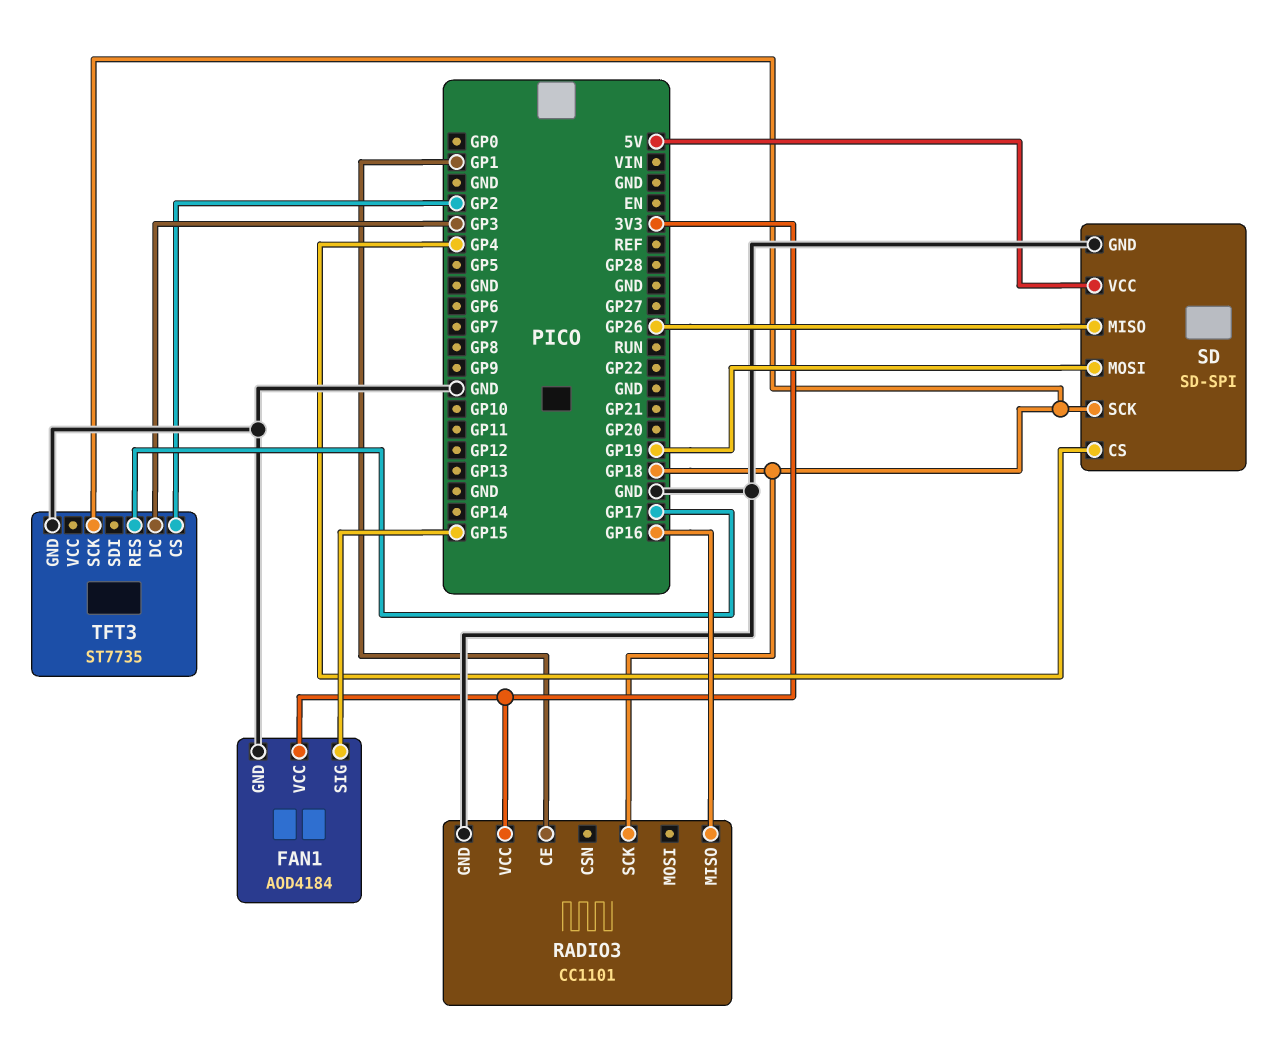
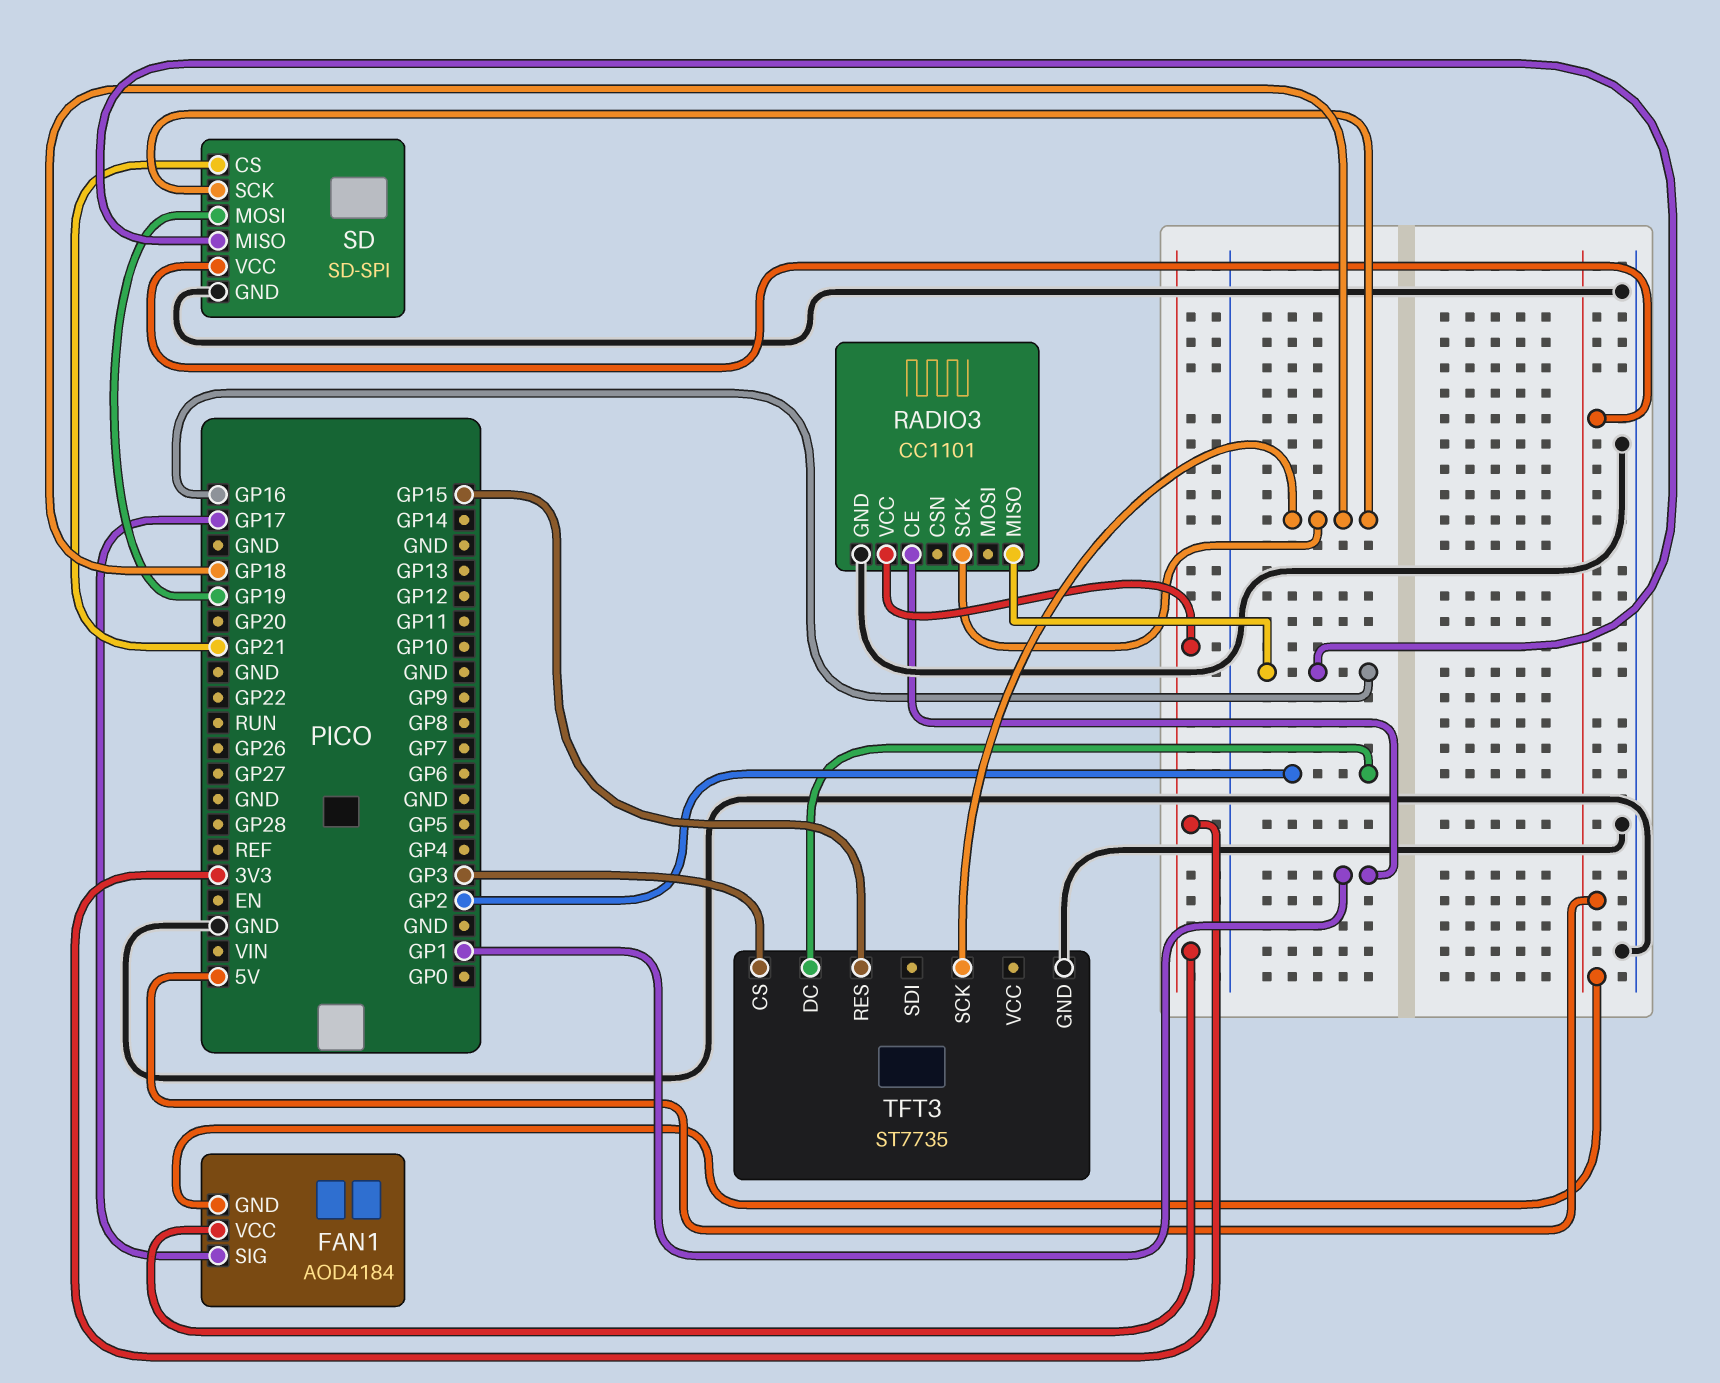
FAN1 pin GND: GND -> 5V
FAN1 pin SIG: GP15 -> GP17
SD pin CS: GP4 -> GP21
SD pin MISO: GP26 -> GP16
TFT3 pin CS: GP2 -> GP3
TFT3 pin DC: GP3 -> GP2
TFT3 pin RES: GP17 -> GP15

